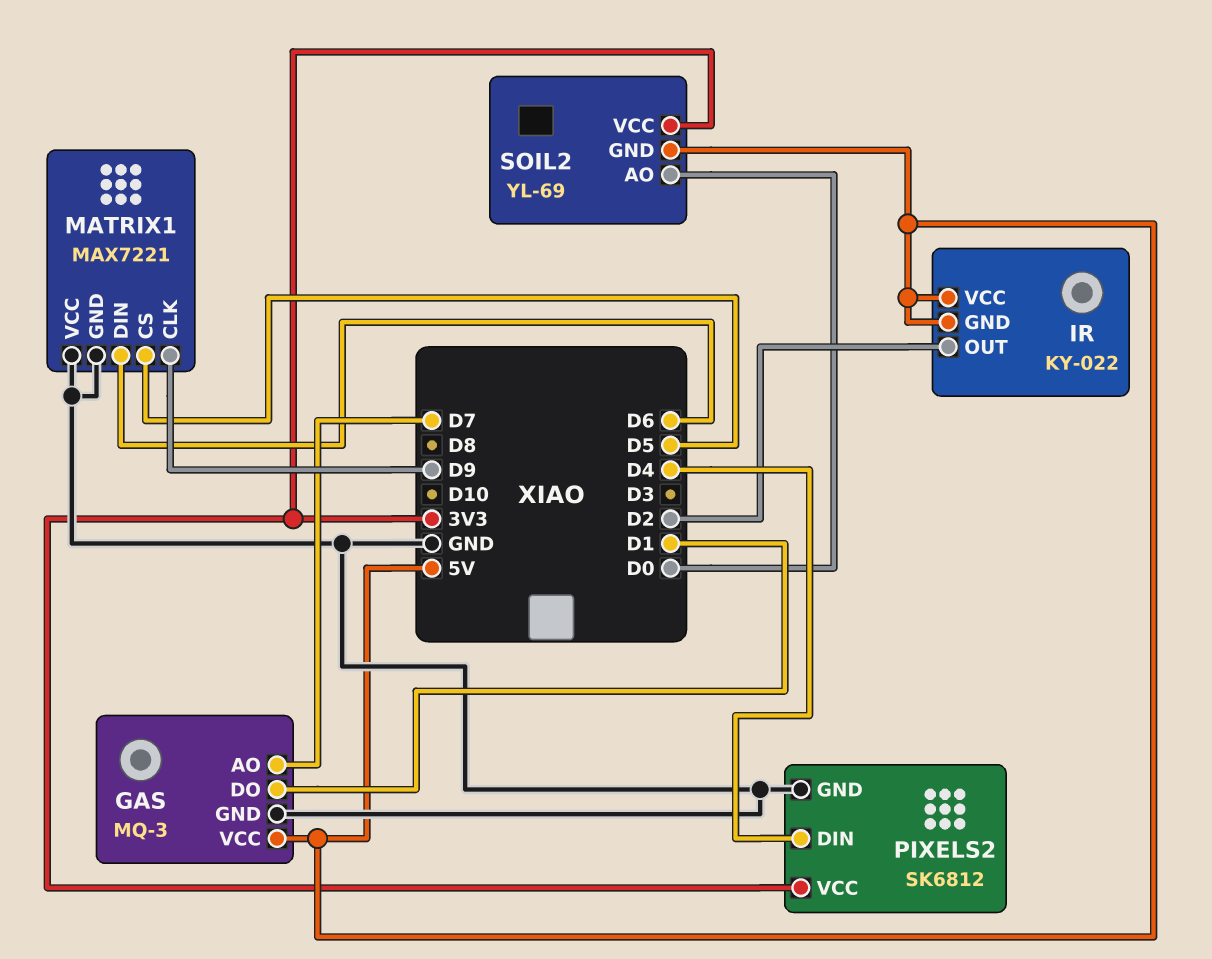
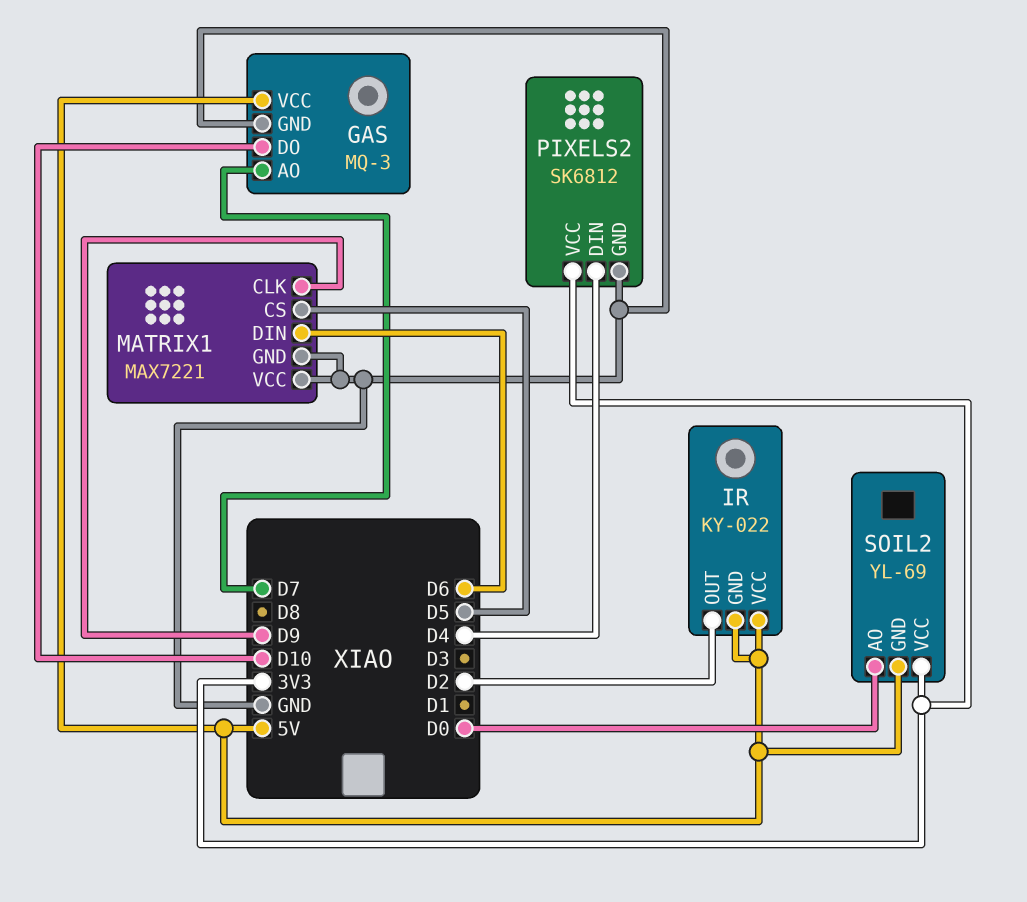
GAS pin DO: D1 -> D10

